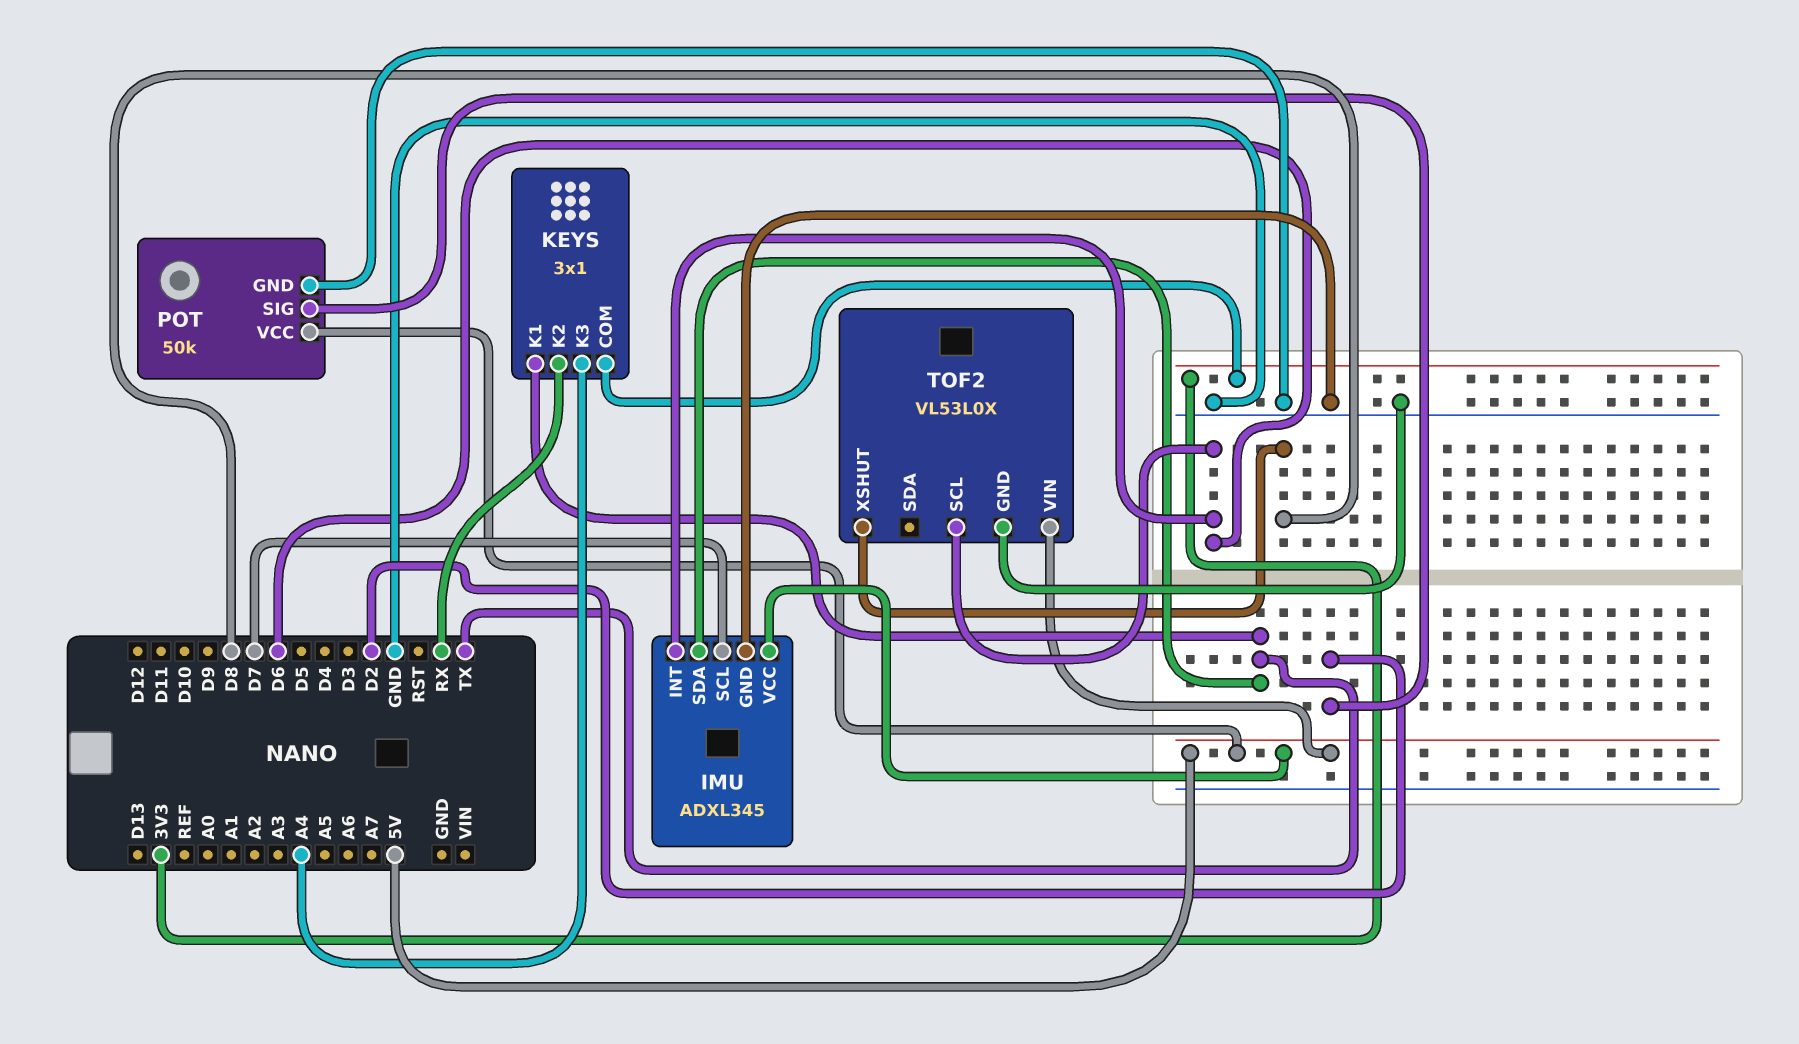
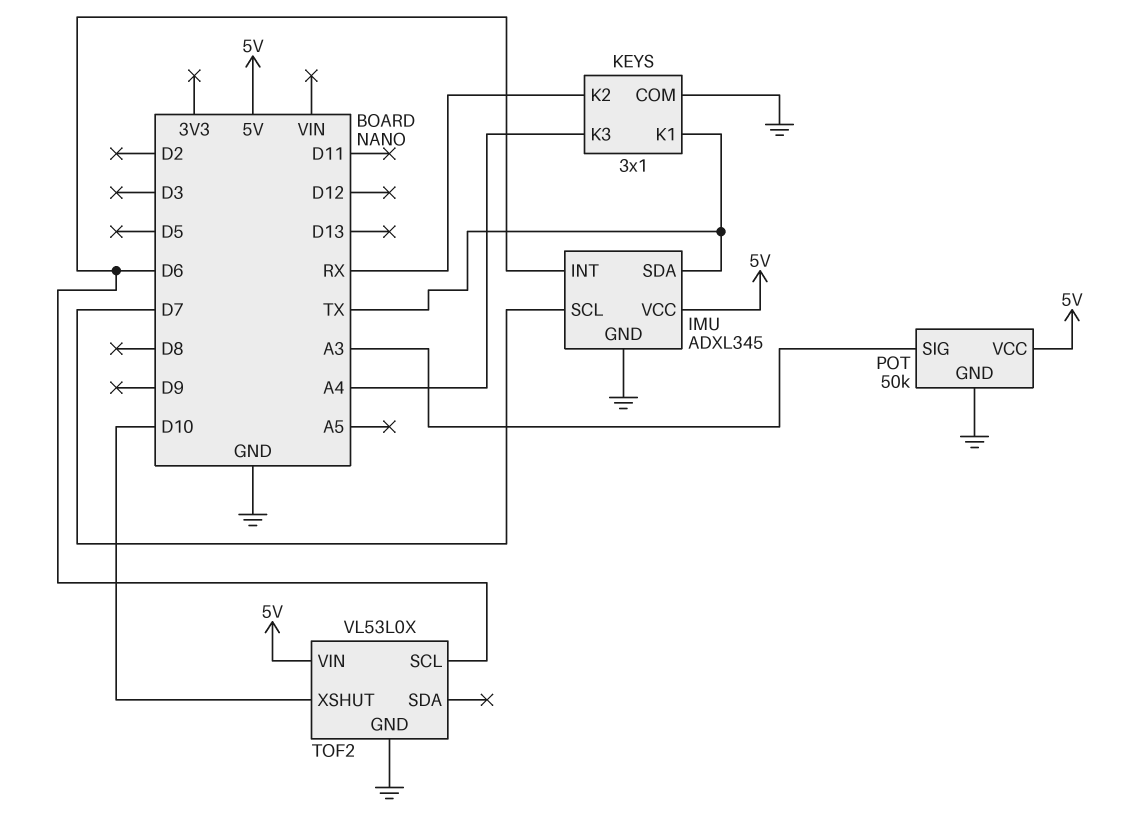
KEYS pin COM: 3V3 -> GND
POT pin SIG: D2 -> A3
TOF2 pin XSHUT: D8 -> D10

